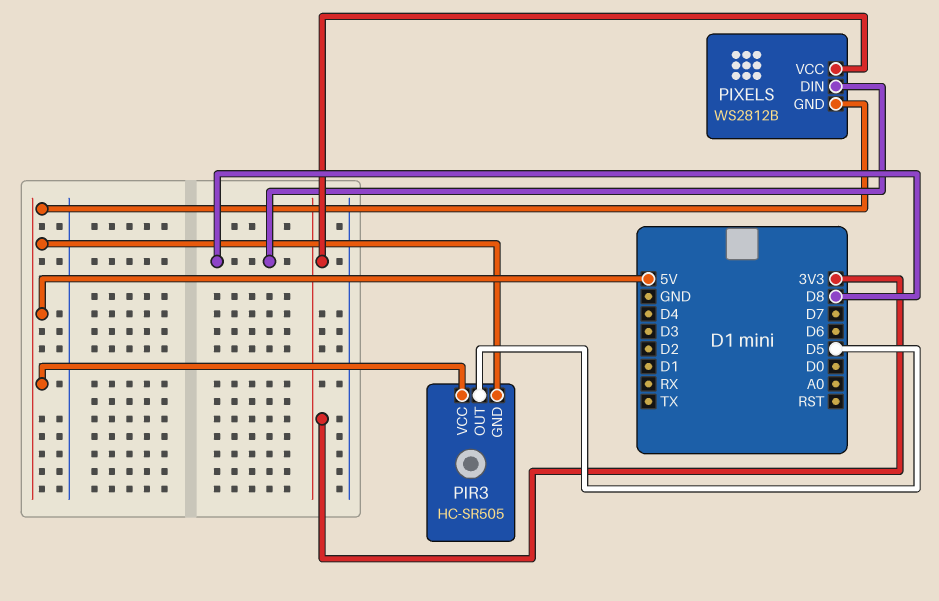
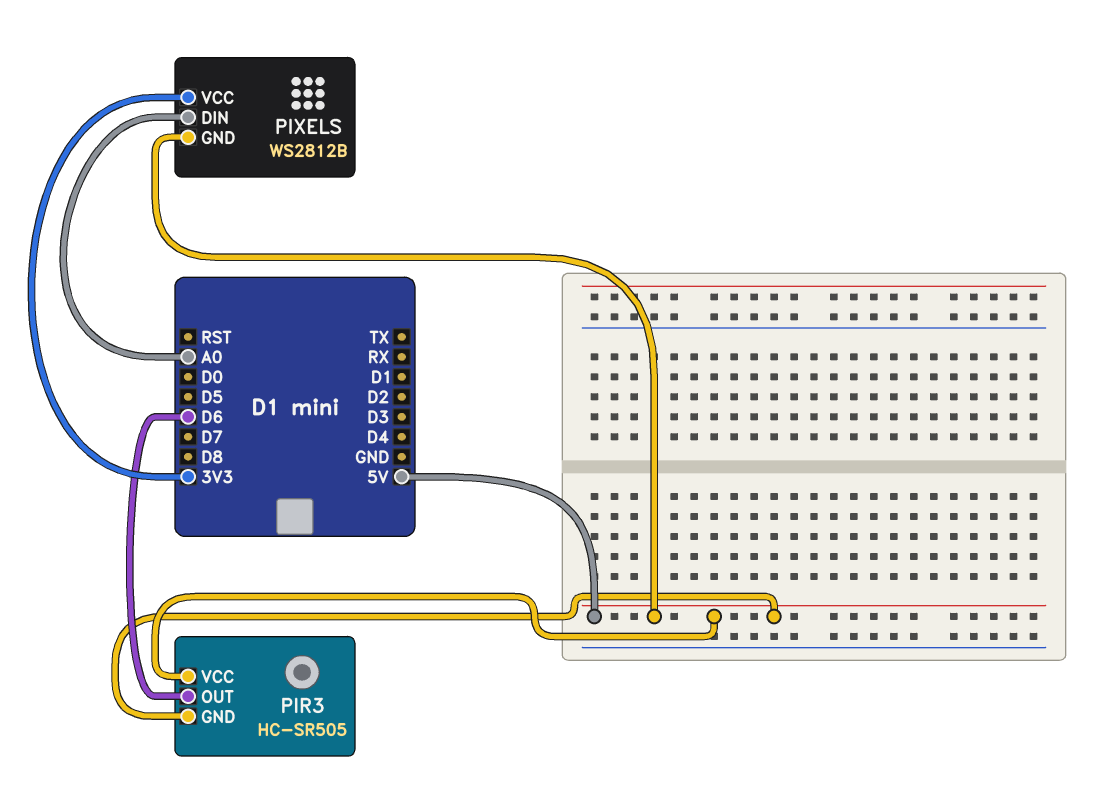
PIR3 pin OUT: D5 -> D6
PIXELS pin DIN: D8 -> A0

